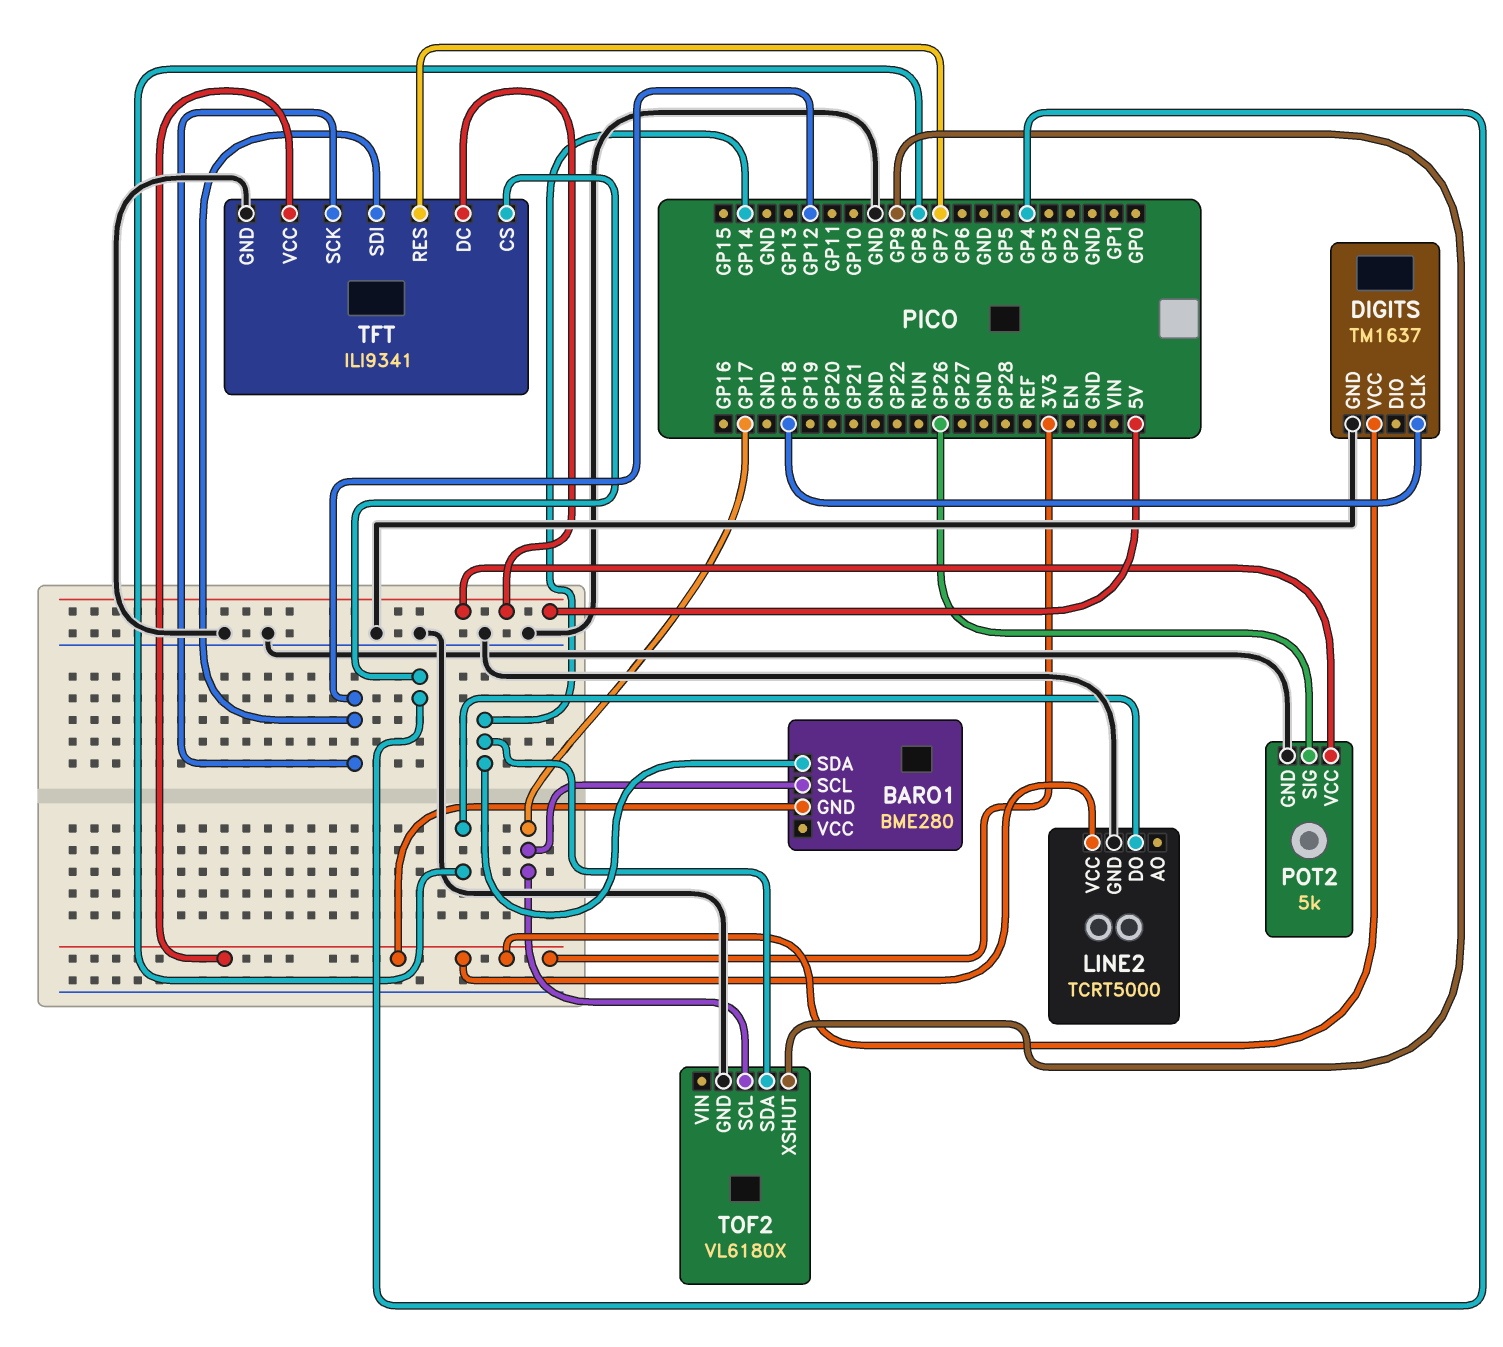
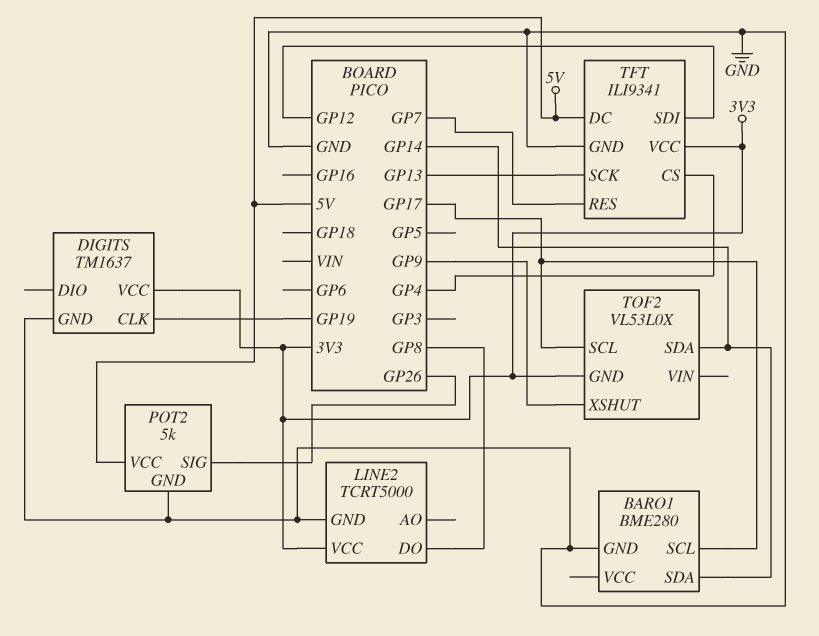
BARO1 pin GND: 3V3 -> GND
DIGITS pin CLK: GP18 -> GP19
TFT pin SCK: GP12 -> GP13
TOF2: VL6180X -> VL53L0X
TOF2 pin GND: GND -> 3V3

